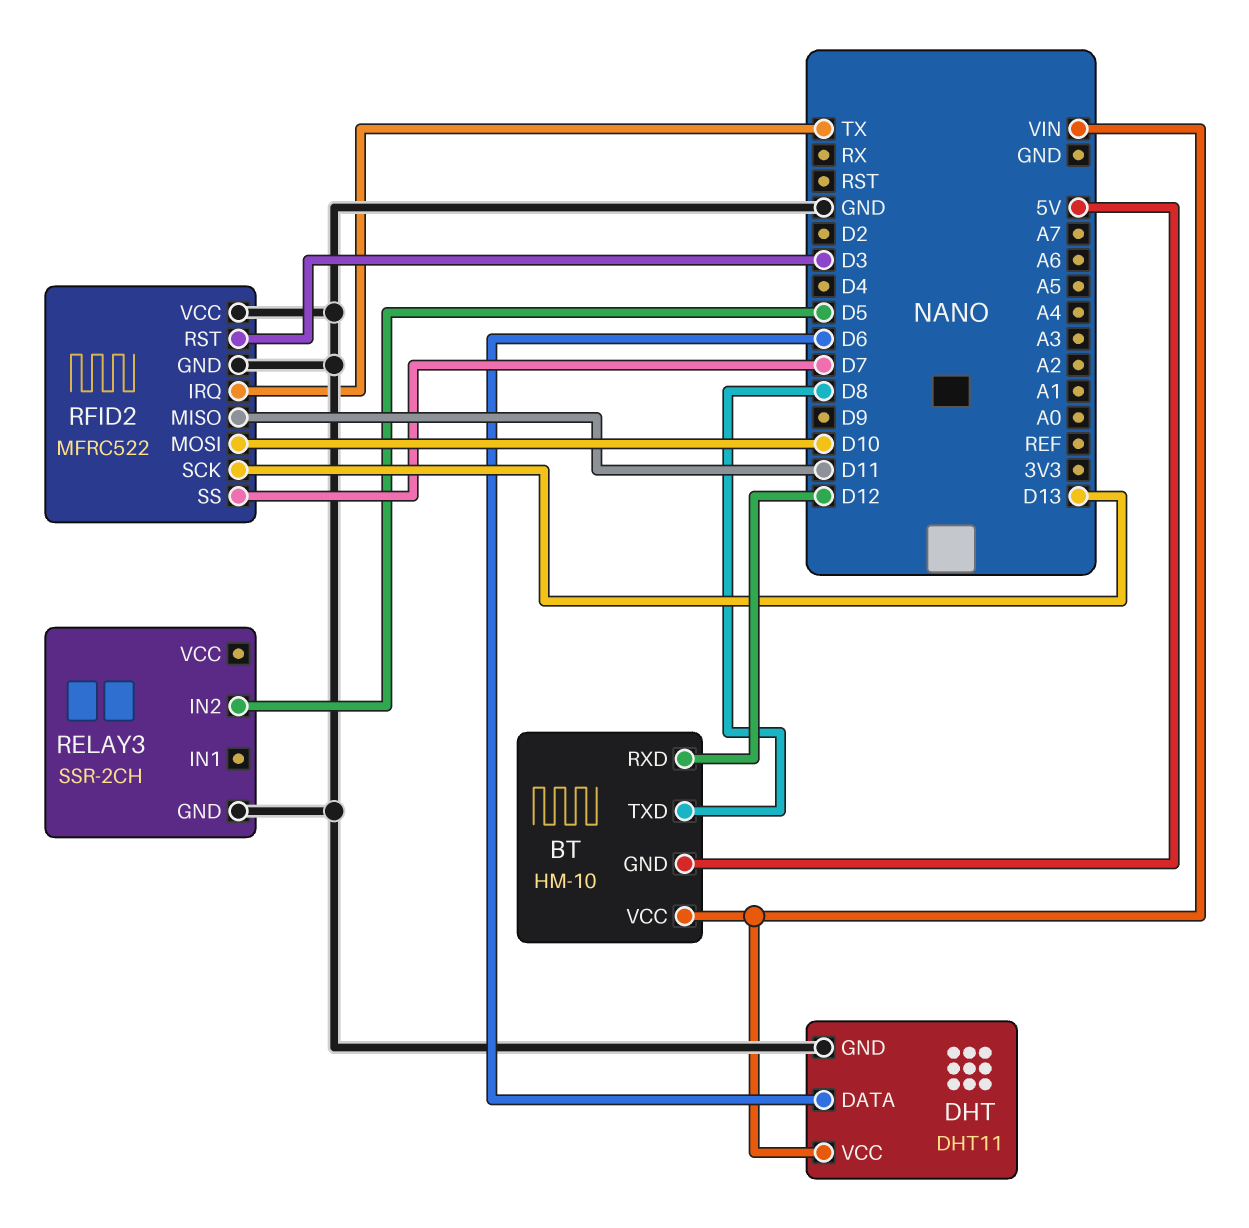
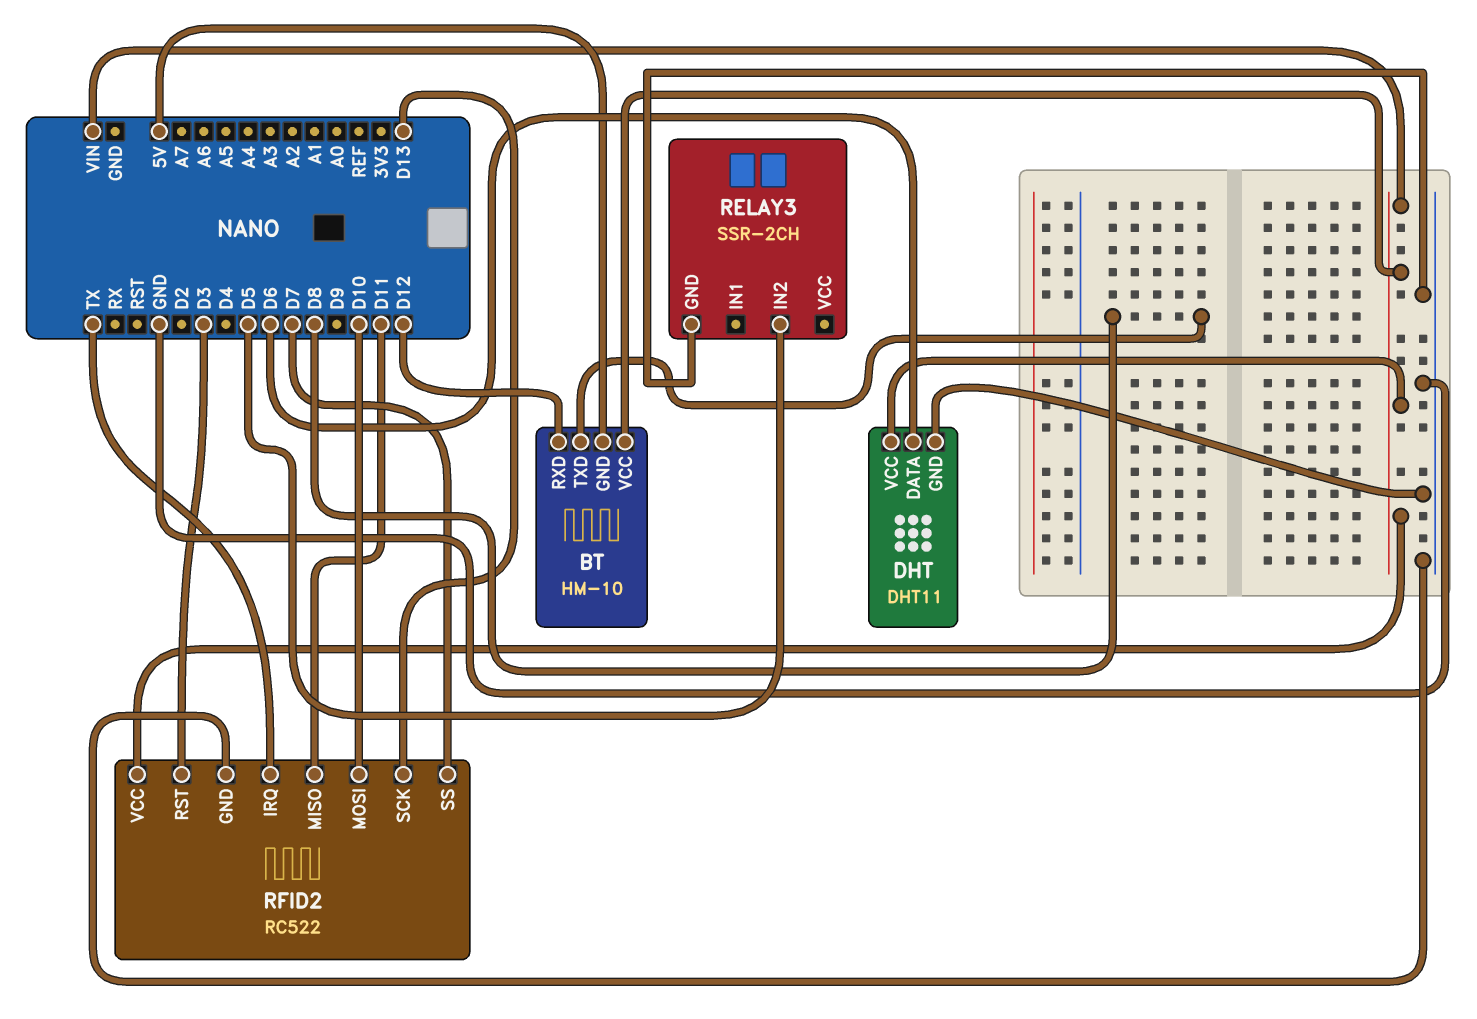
RFID2: MFRC522 -> RC522
RFID2 pin VCC: GND -> VIN

